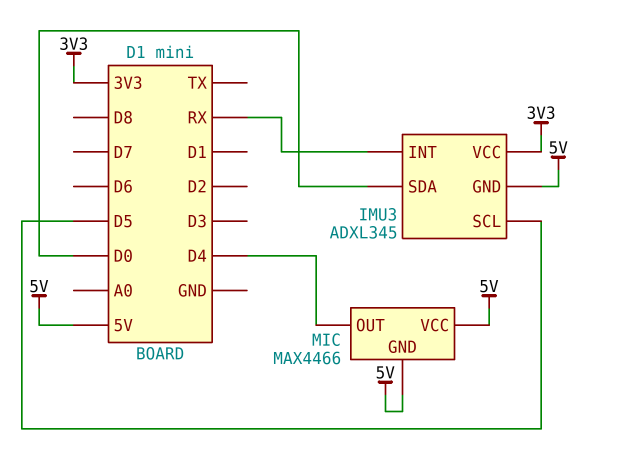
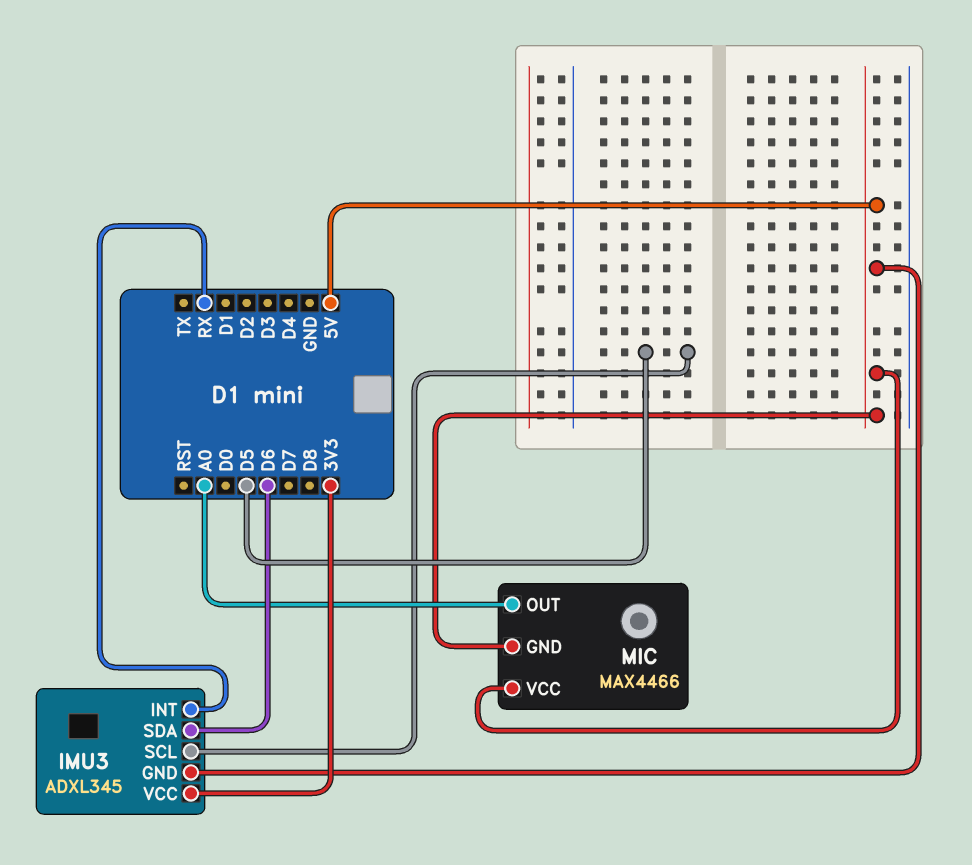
IMU3 pin SDA: D0 -> D6
MIC pin OUT: D4 -> A0

